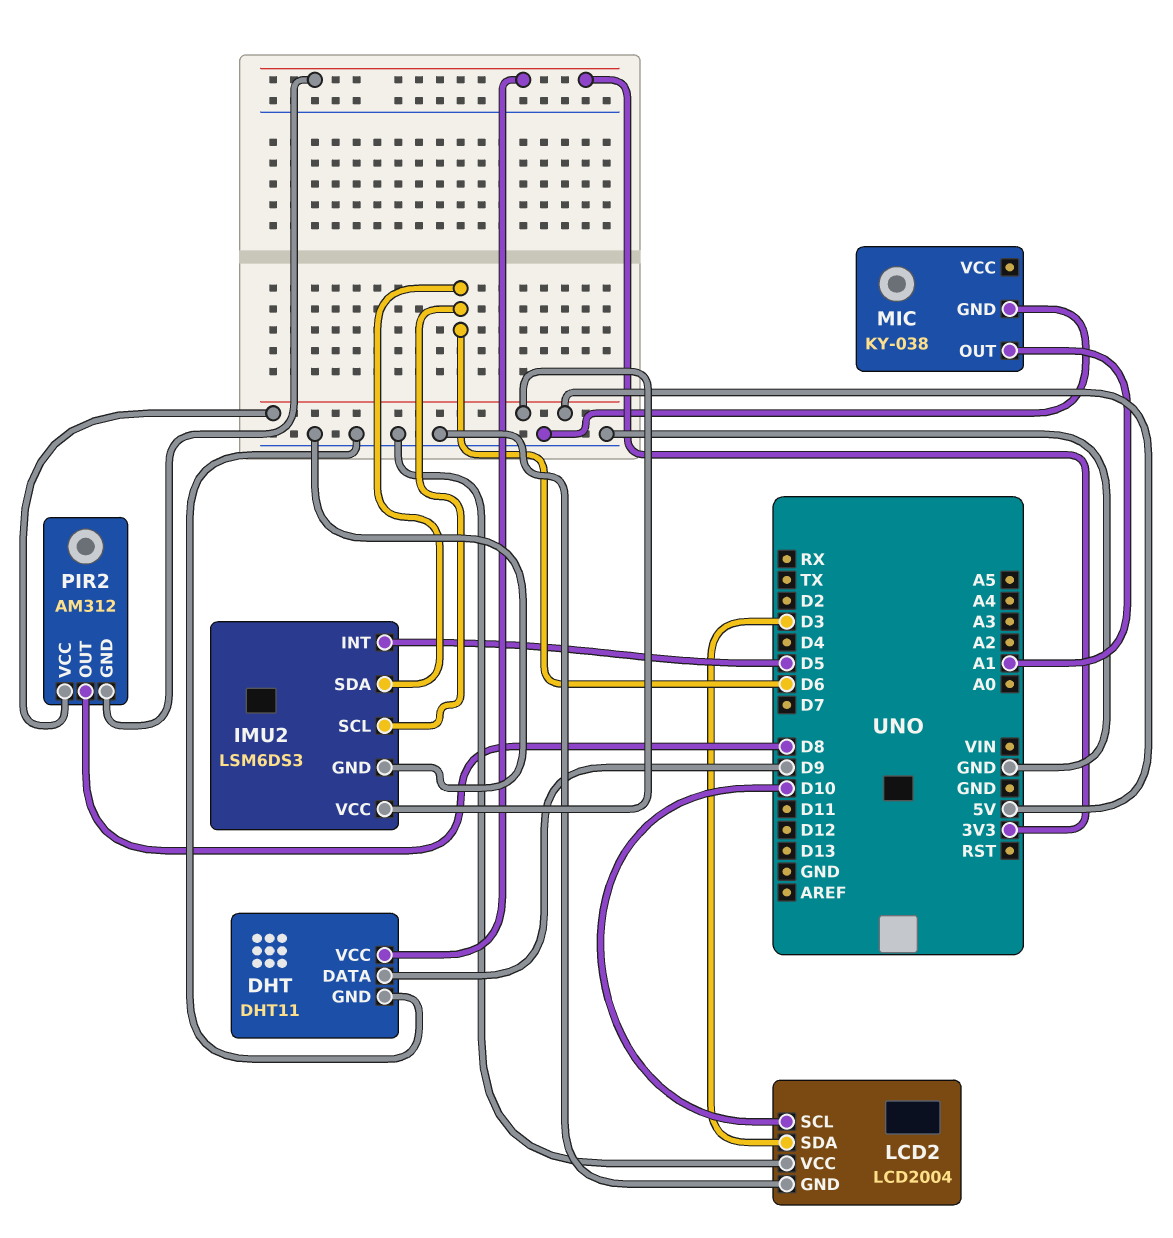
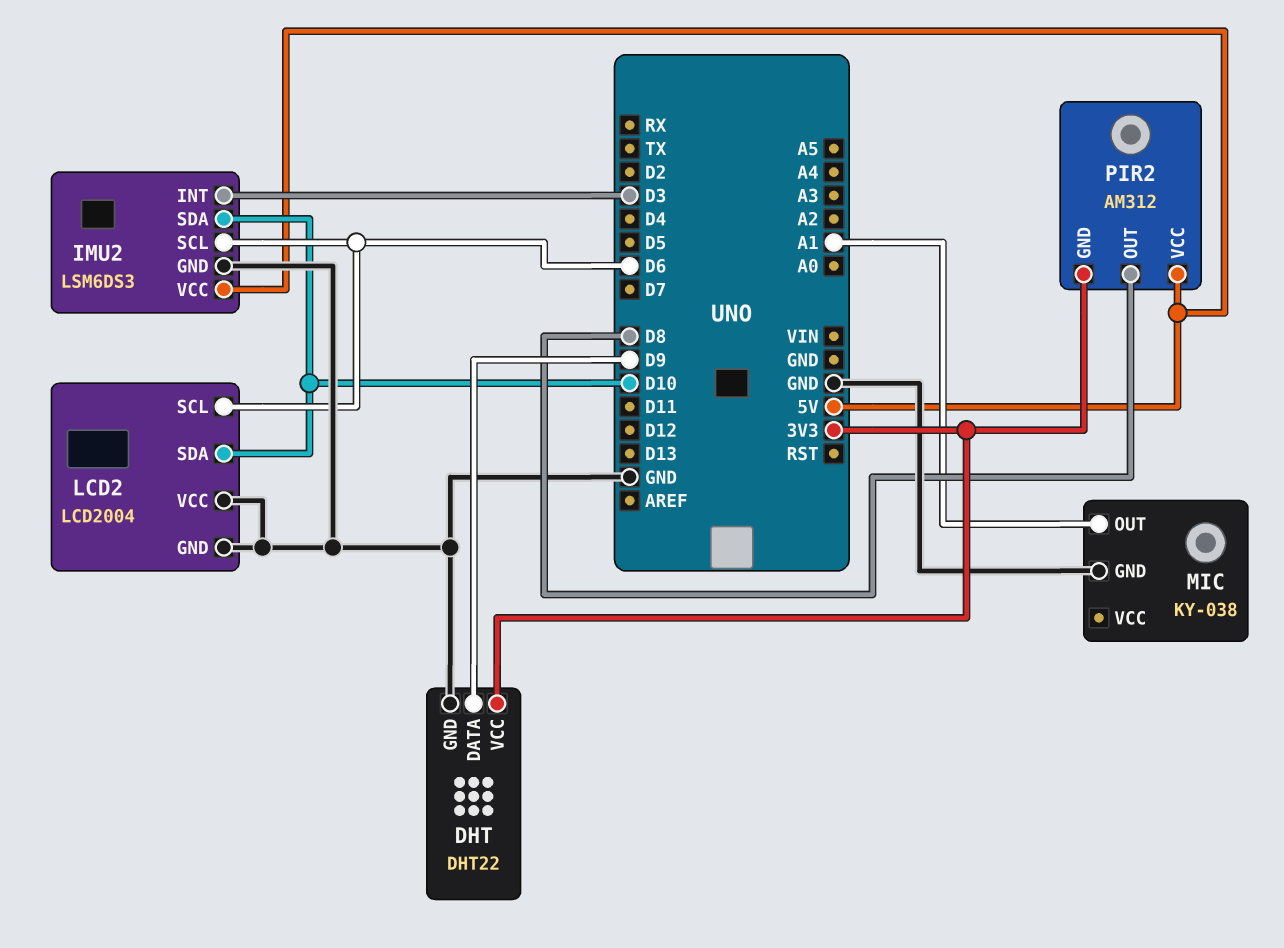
DHT: DHT11 -> DHT22
IMU2 pin INT: D5 -> D3
IMU2 pin SDA: D6 -> D10
LCD2 pin SCL: D10 -> D6
LCD2 pin SDA: D3 -> D10

